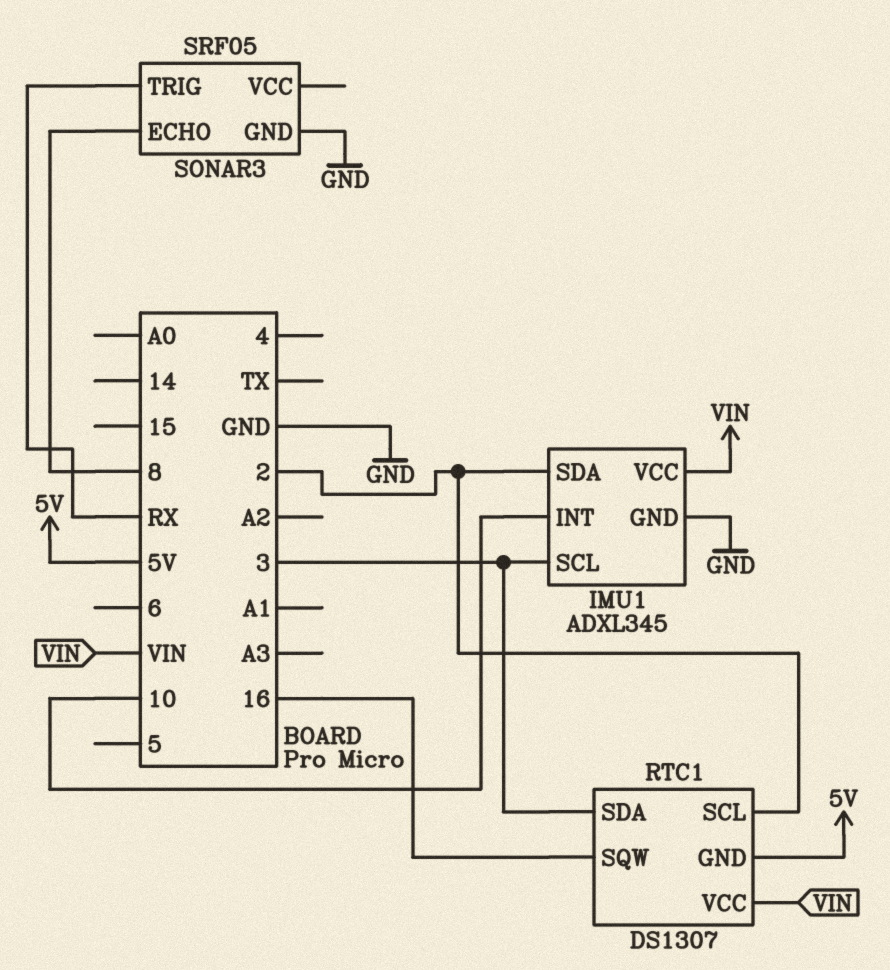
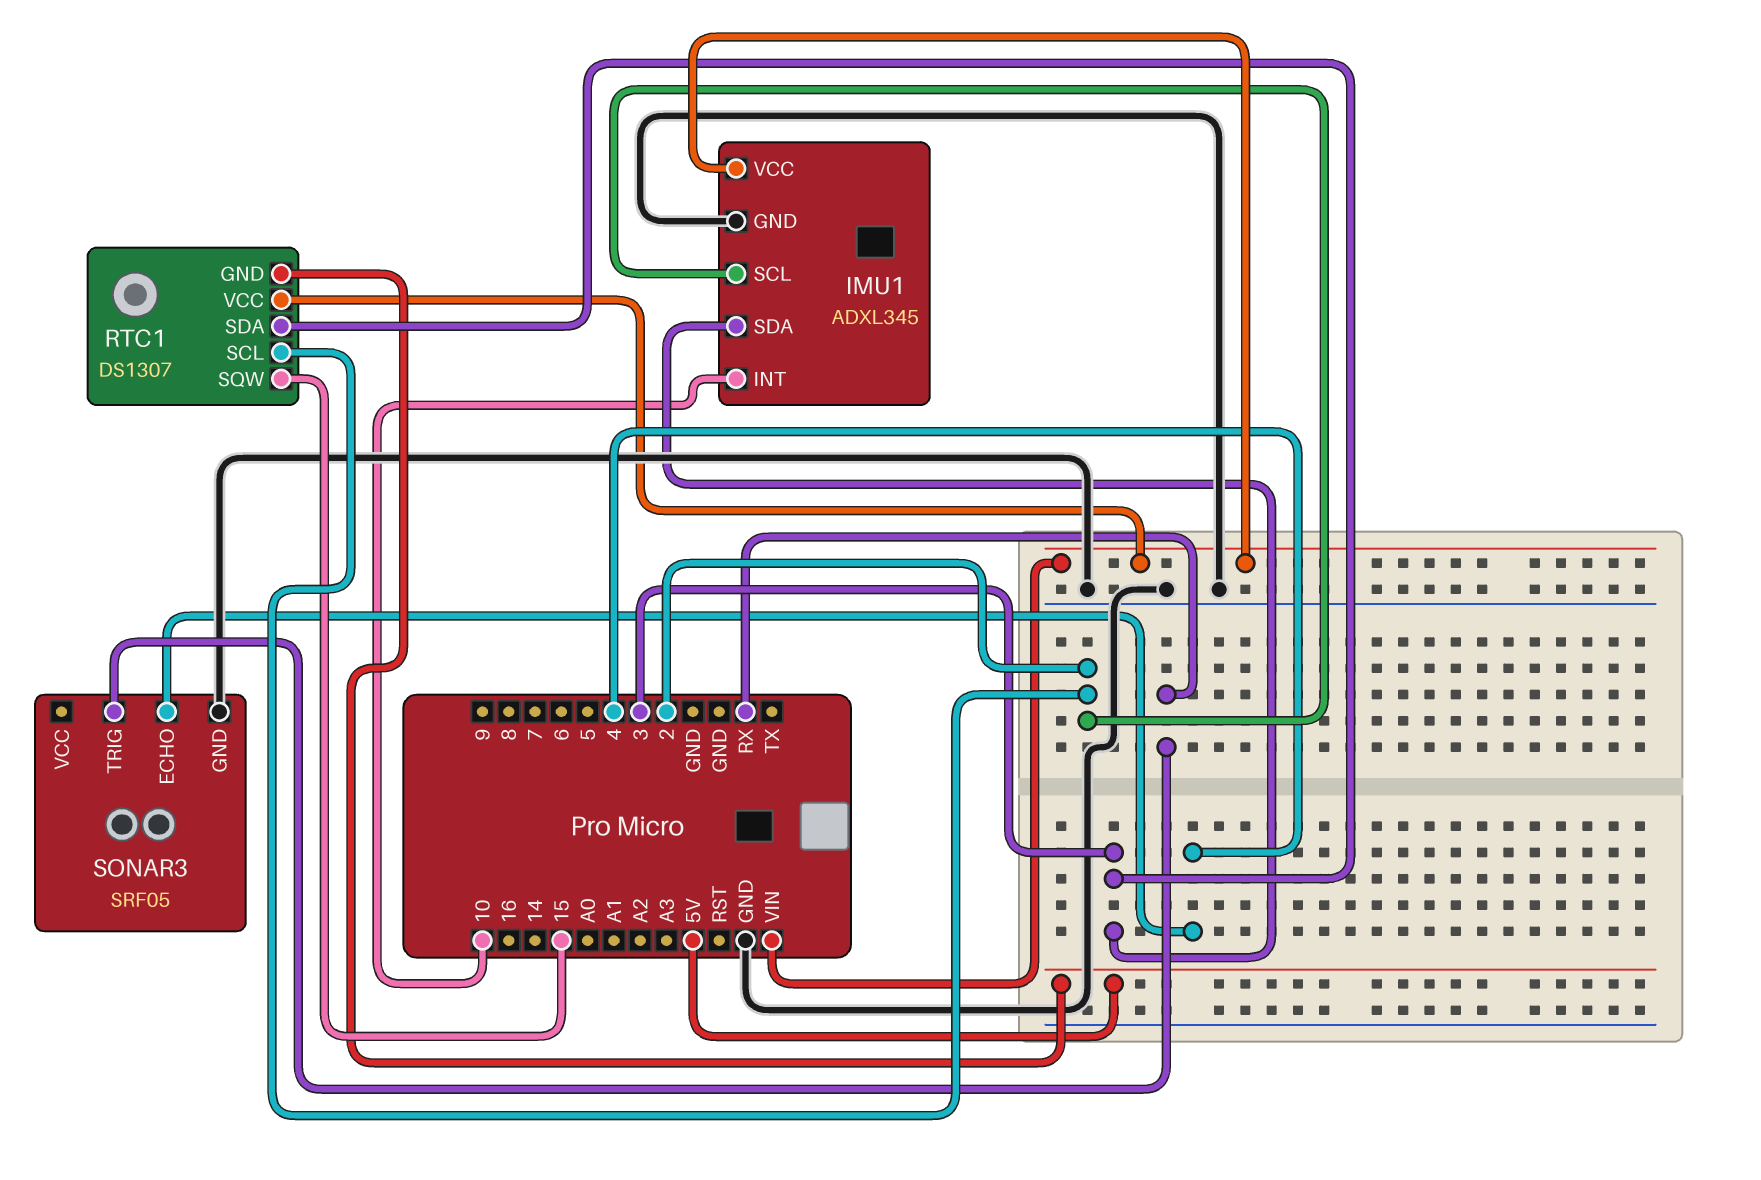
IMU1 pin SCL: 3 -> 2
IMU1 pin SDA: 2 -> 3
RTC1 pin SQW: 16 -> 15
SONAR3 pin ECHO: 8 -> 4

